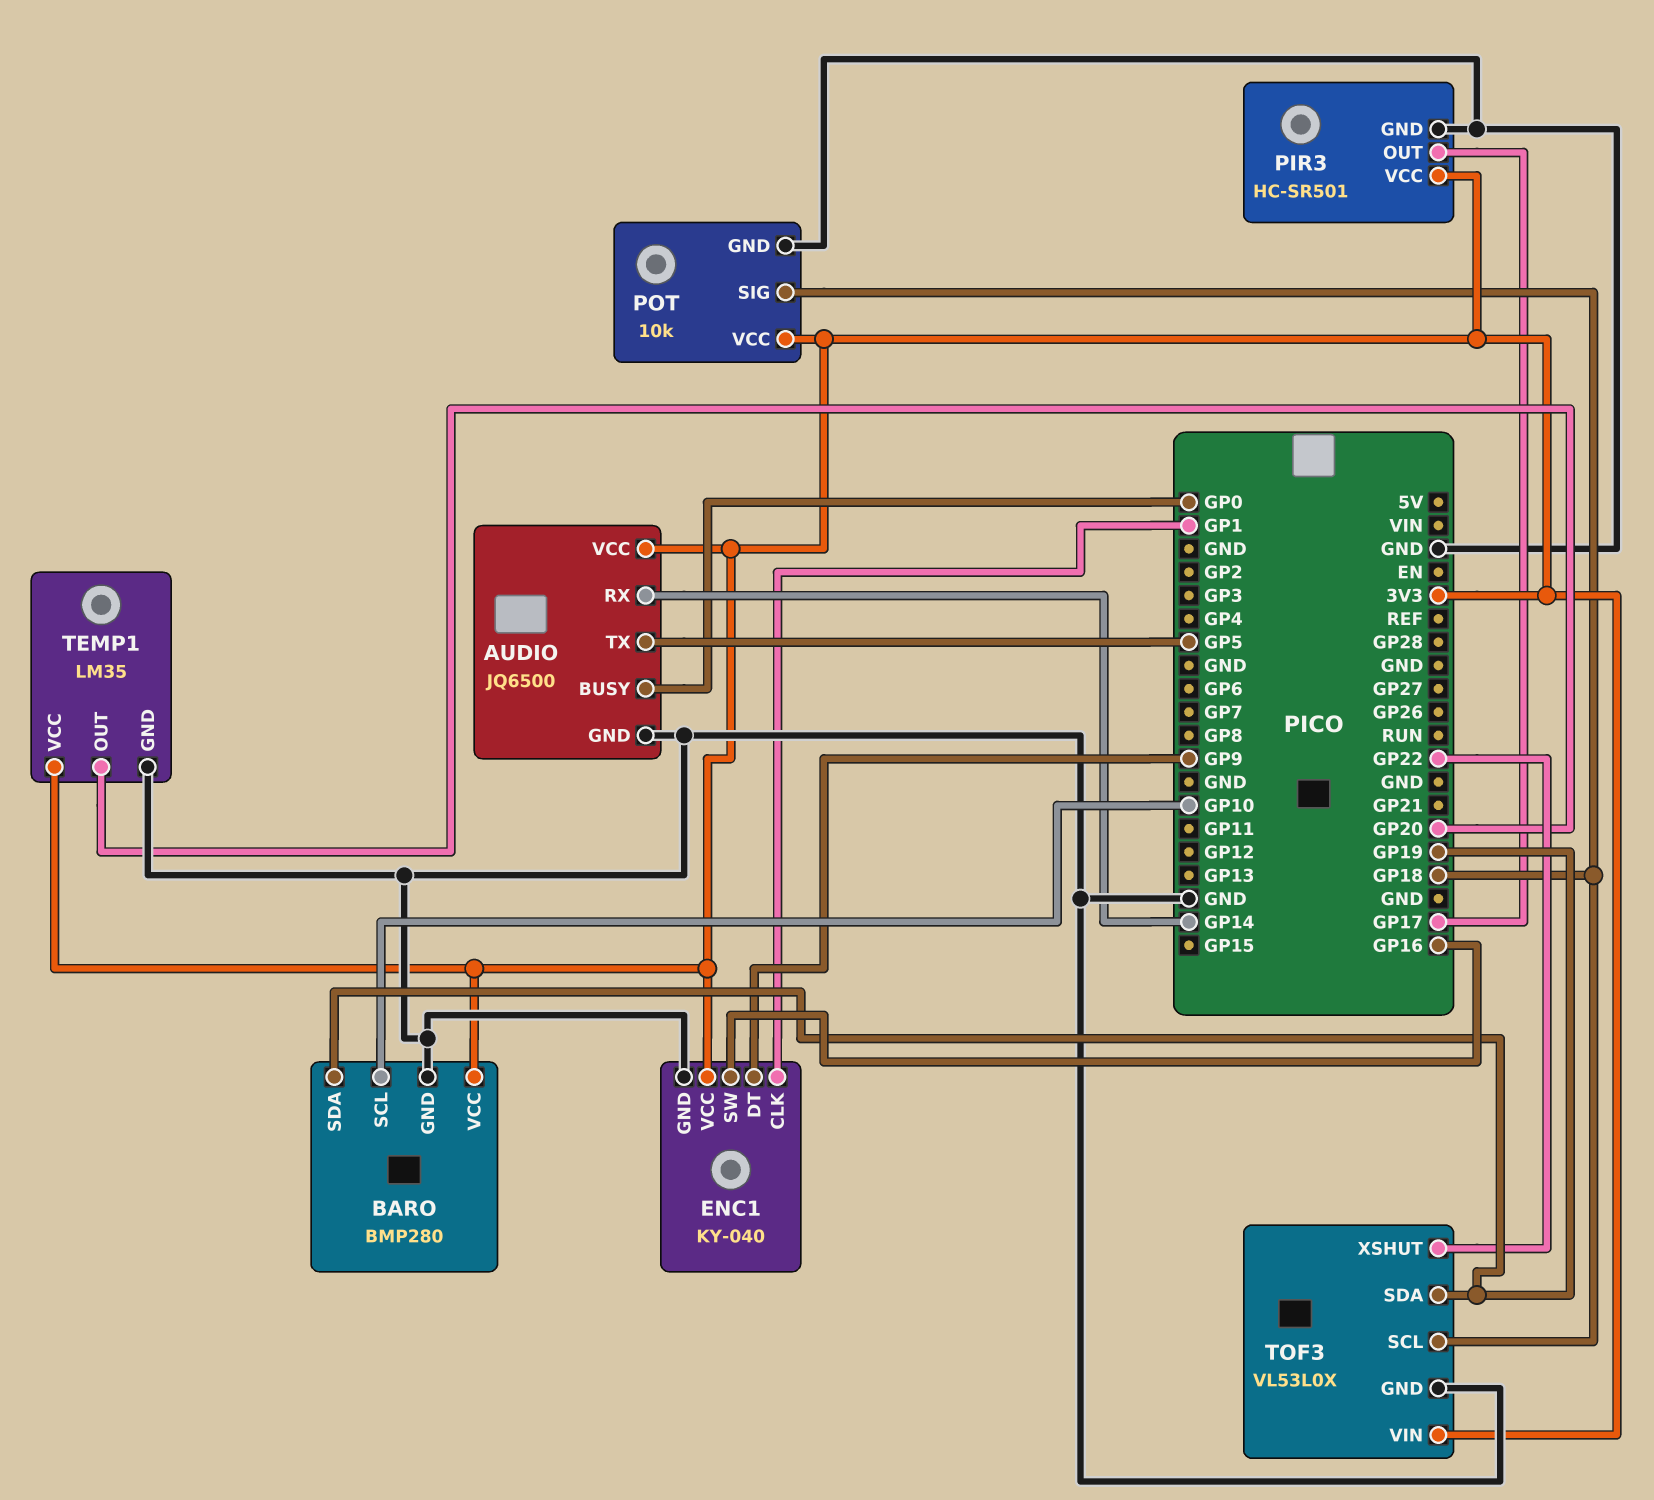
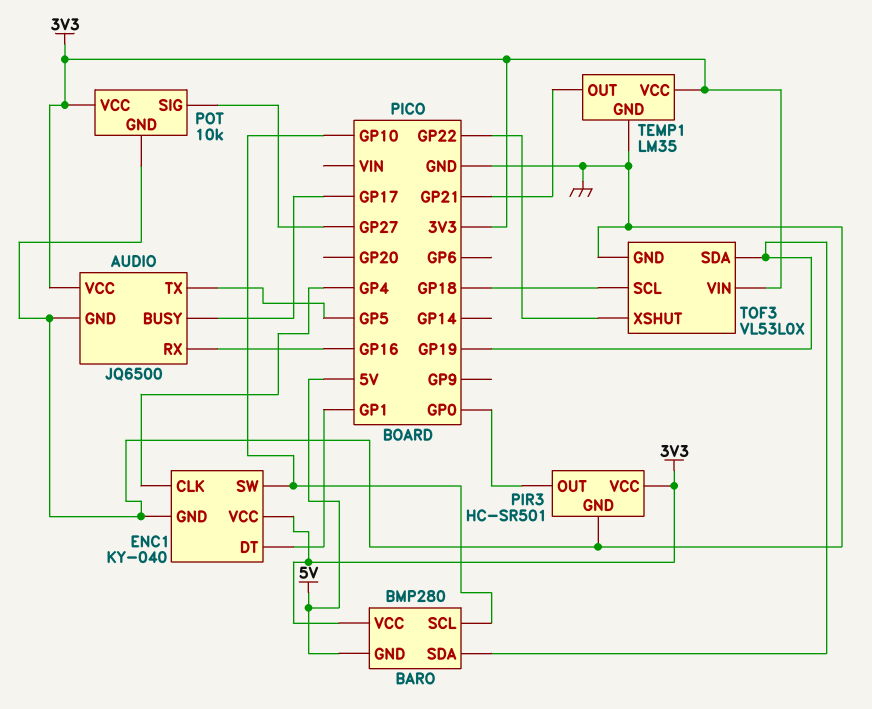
AUDIO pin BUSY: GP0 -> GP17
AUDIO pin RX: GP14 -> GP16
BARO pin GND: GND -> 5V
ENC1 pin CLK: GP1 -> GP4
ENC1 pin DT: GP9 -> GP1
ENC1 pin SW: GP16 -> GP10
PIR3 pin OUT: GP17 -> GP0
POT pin SIG: GP18 -> GP27
TEMP1 pin OUT: GP20 -> GP21

